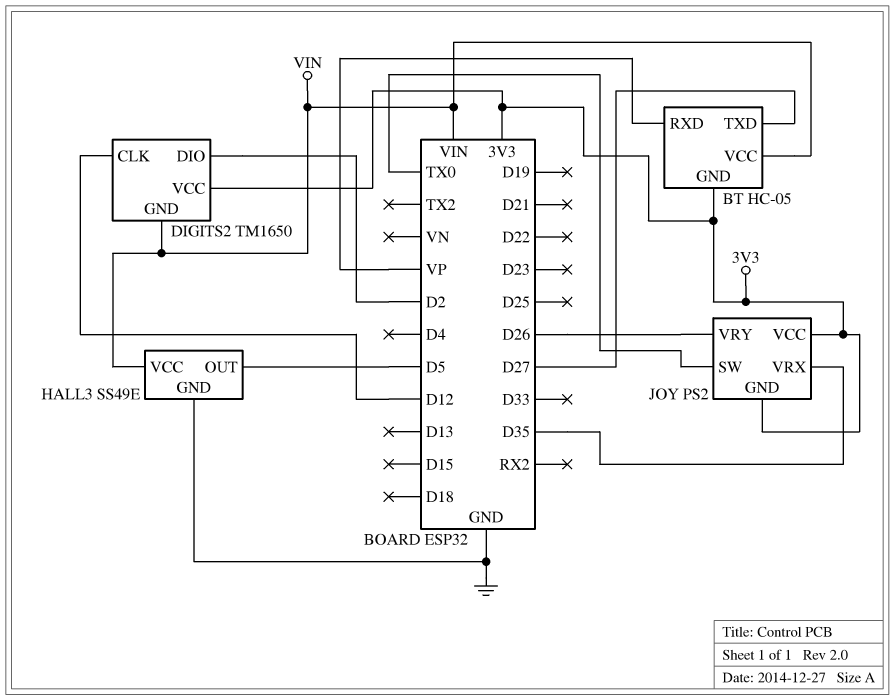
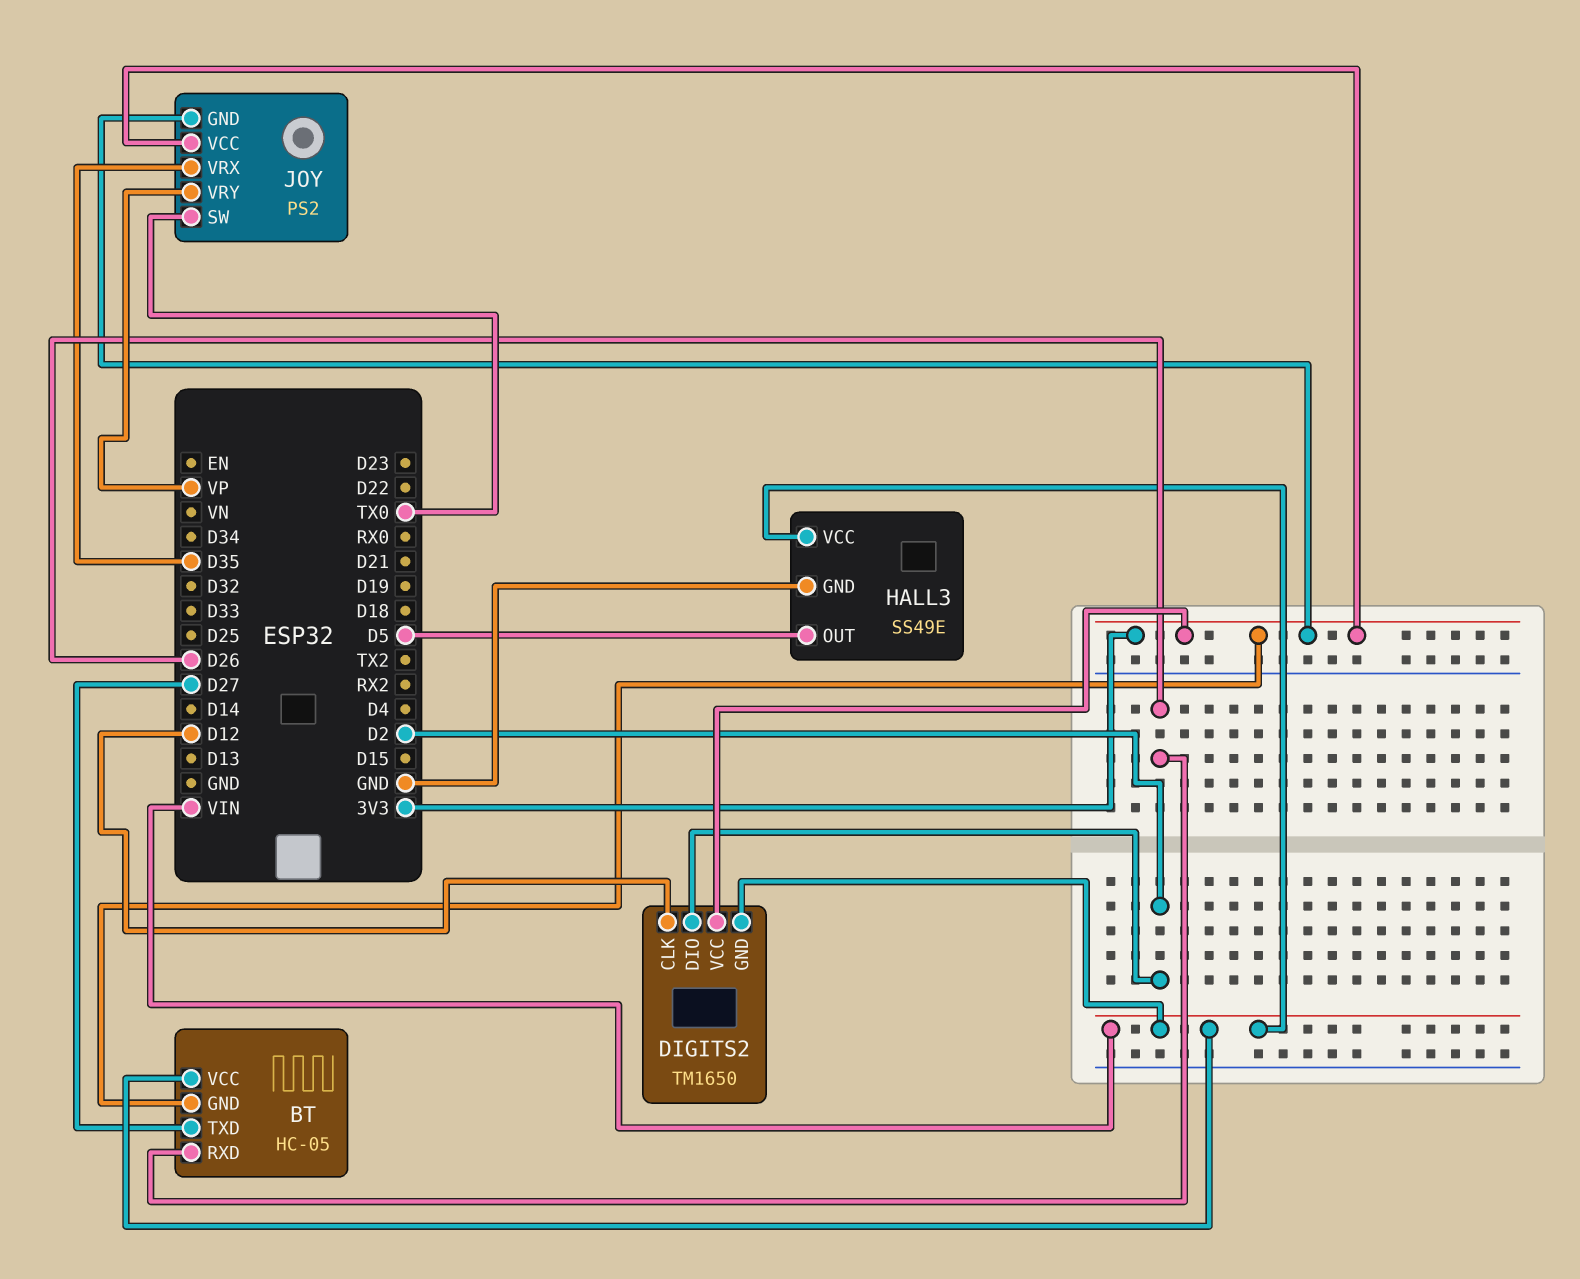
BT pin RXD: VP -> D26
JOY pin VRY: D26 -> VP

